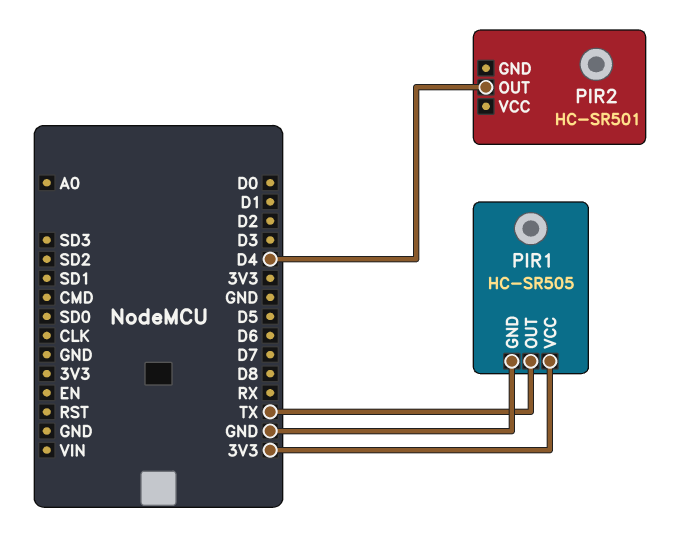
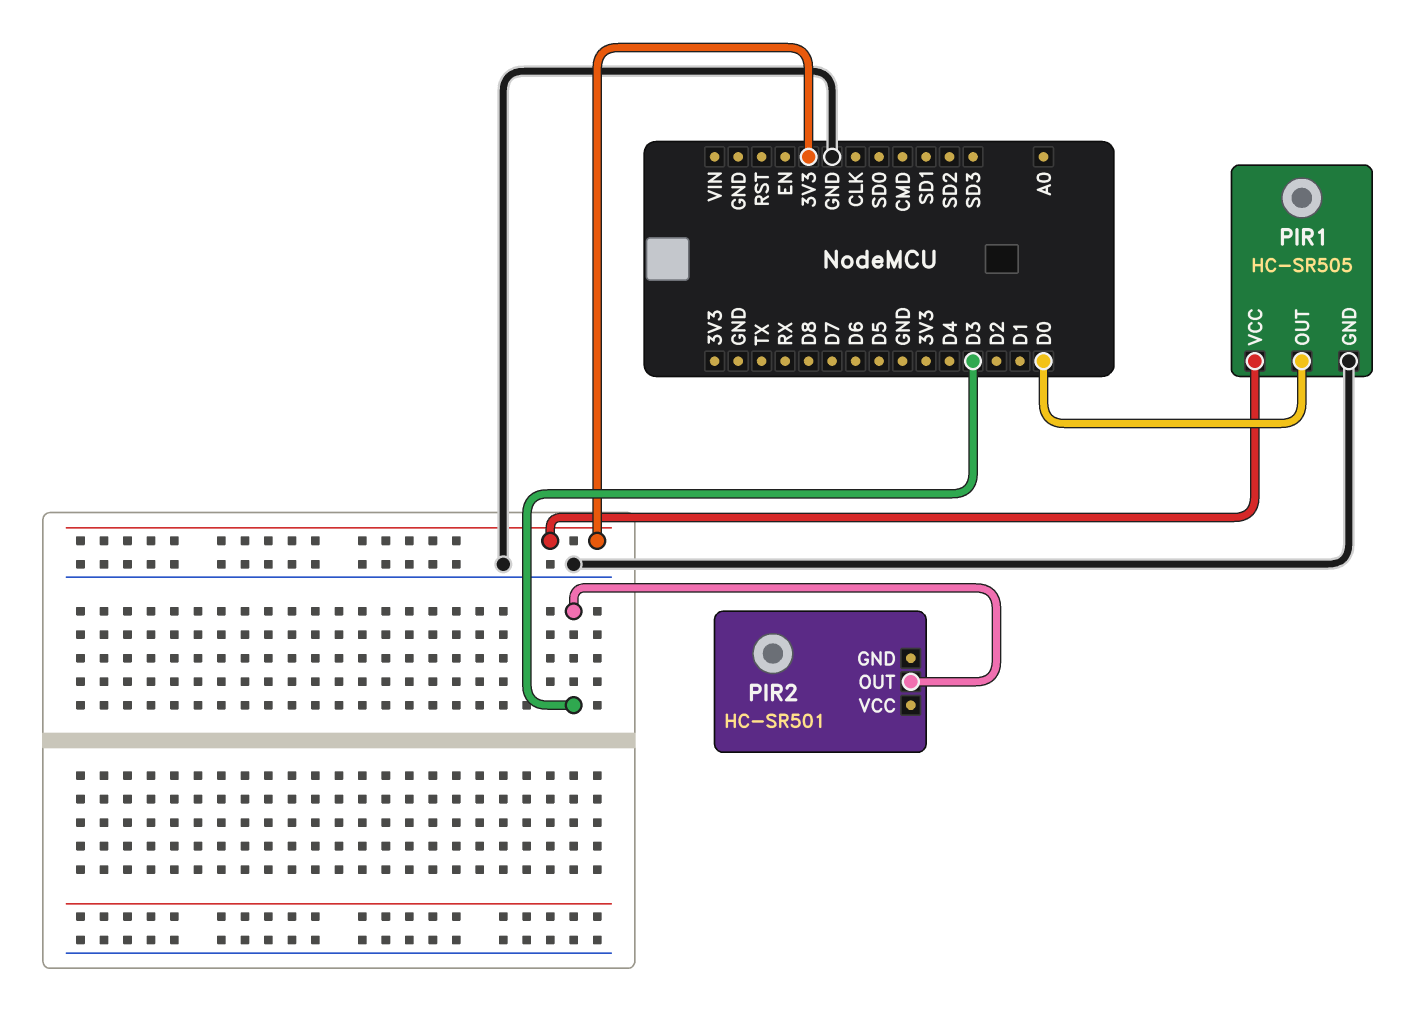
PIR1 pin OUT: TX -> D0
PIR2 pin OUT: D4 -> D3

